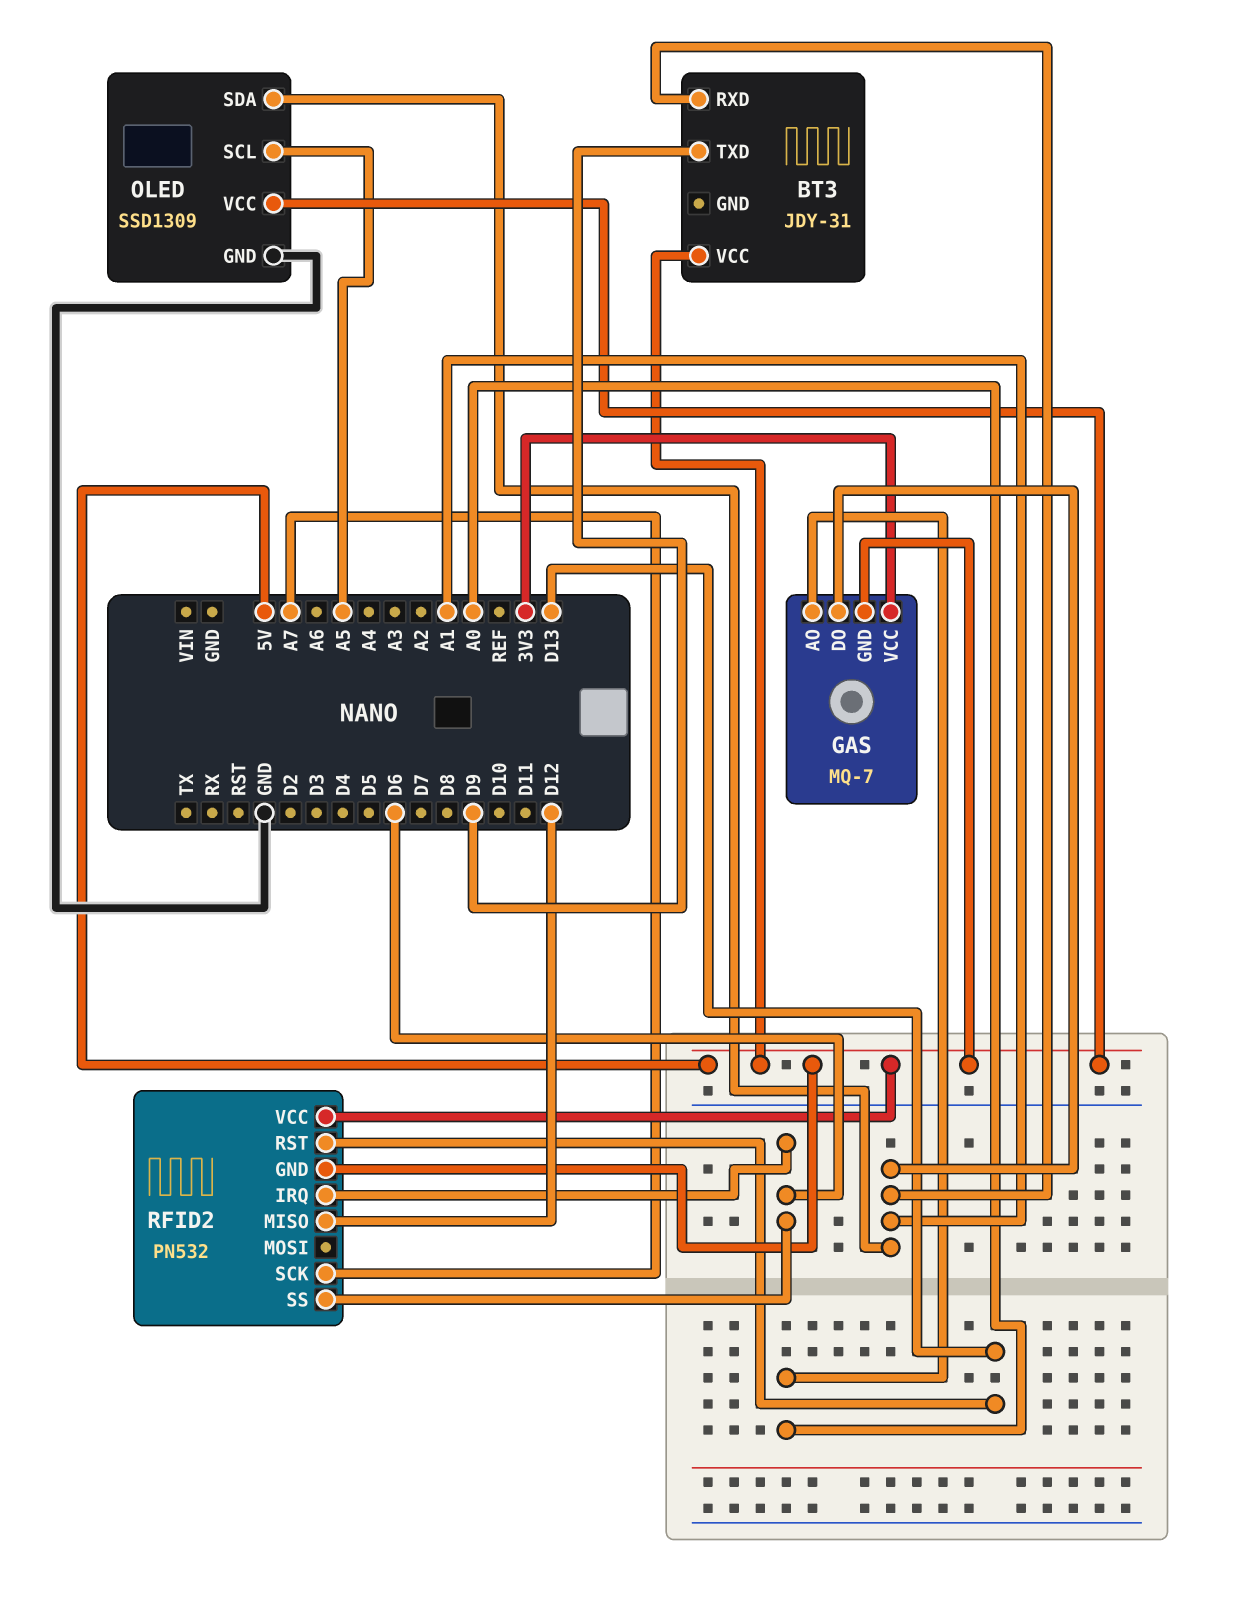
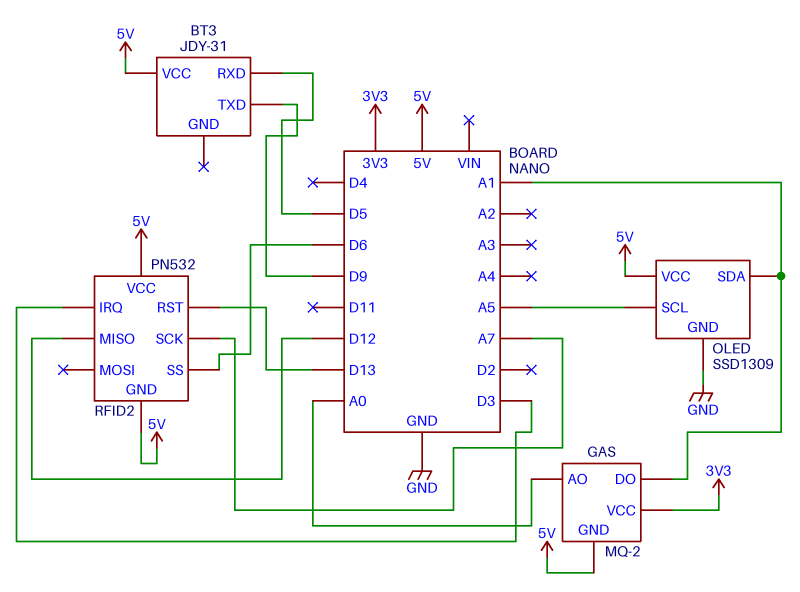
BT3 pin RXD: A1 -> D5
GAS: MQ-7 -> MQ-2
RFID2 pin IRQ: D6 -> D3

